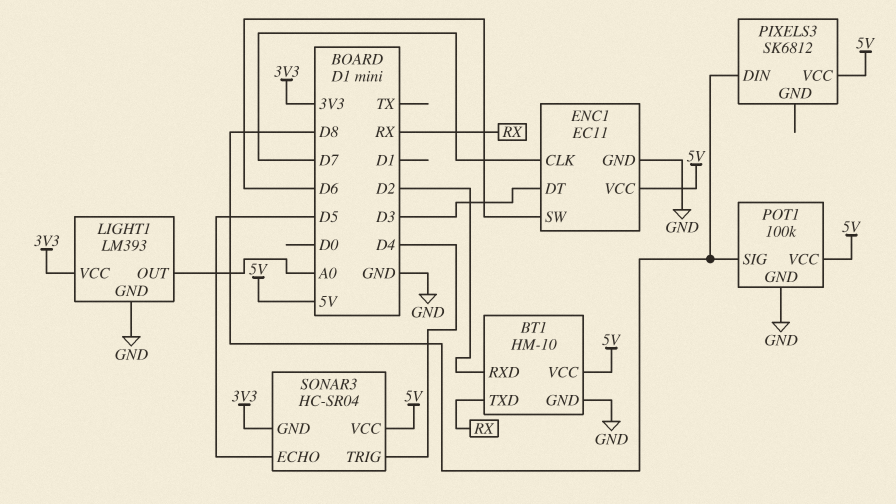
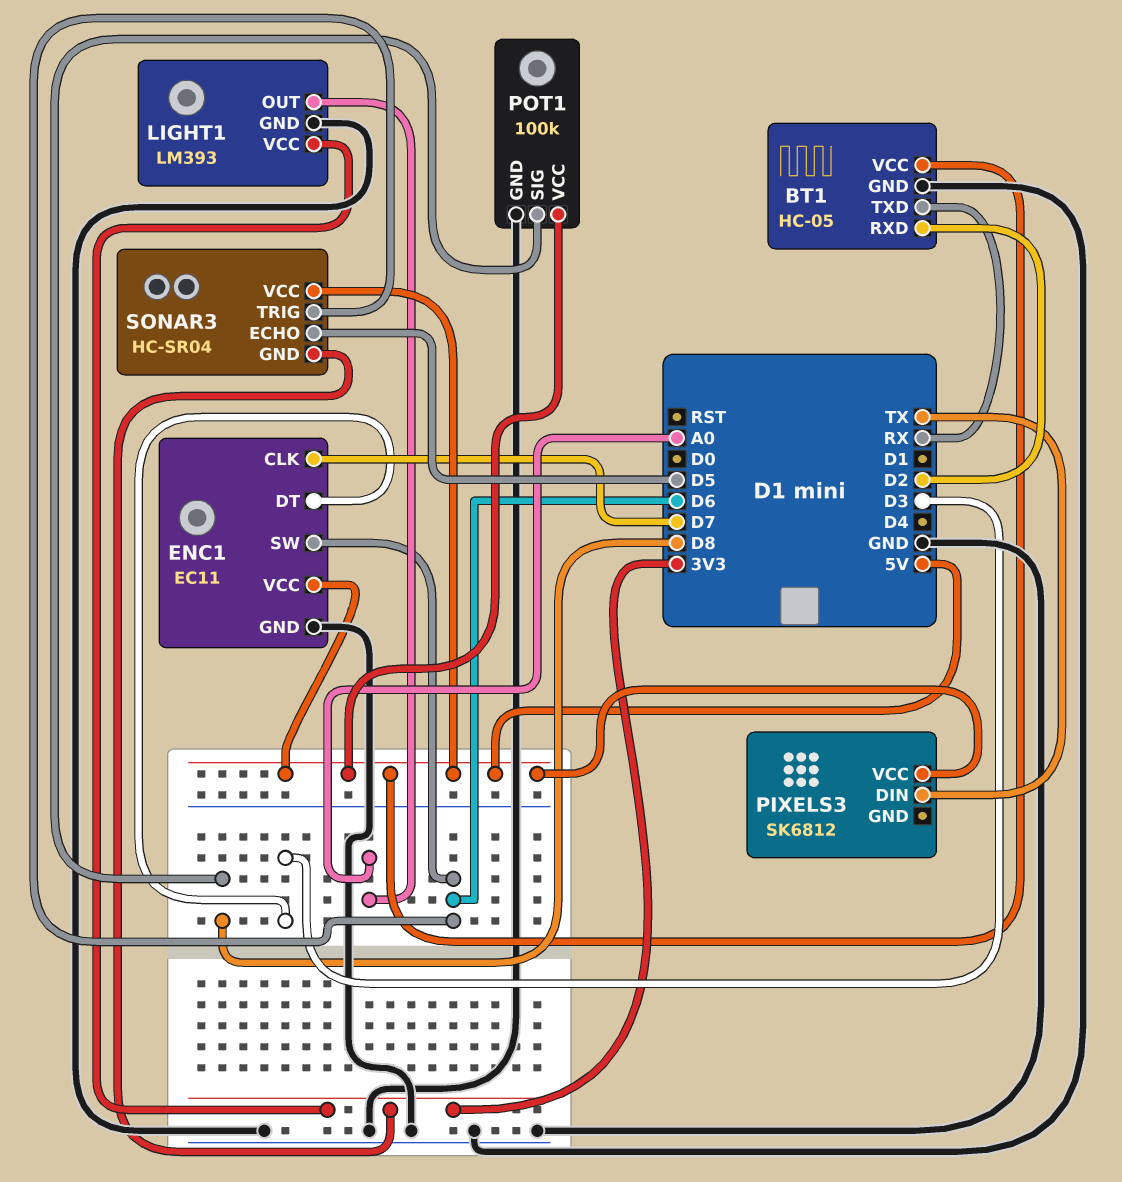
BT1: HM-10 -> HC-05
PIXELS3 pin DIN: D8 -> TX
SONAR3 pin TRIG: D4 -> D6

